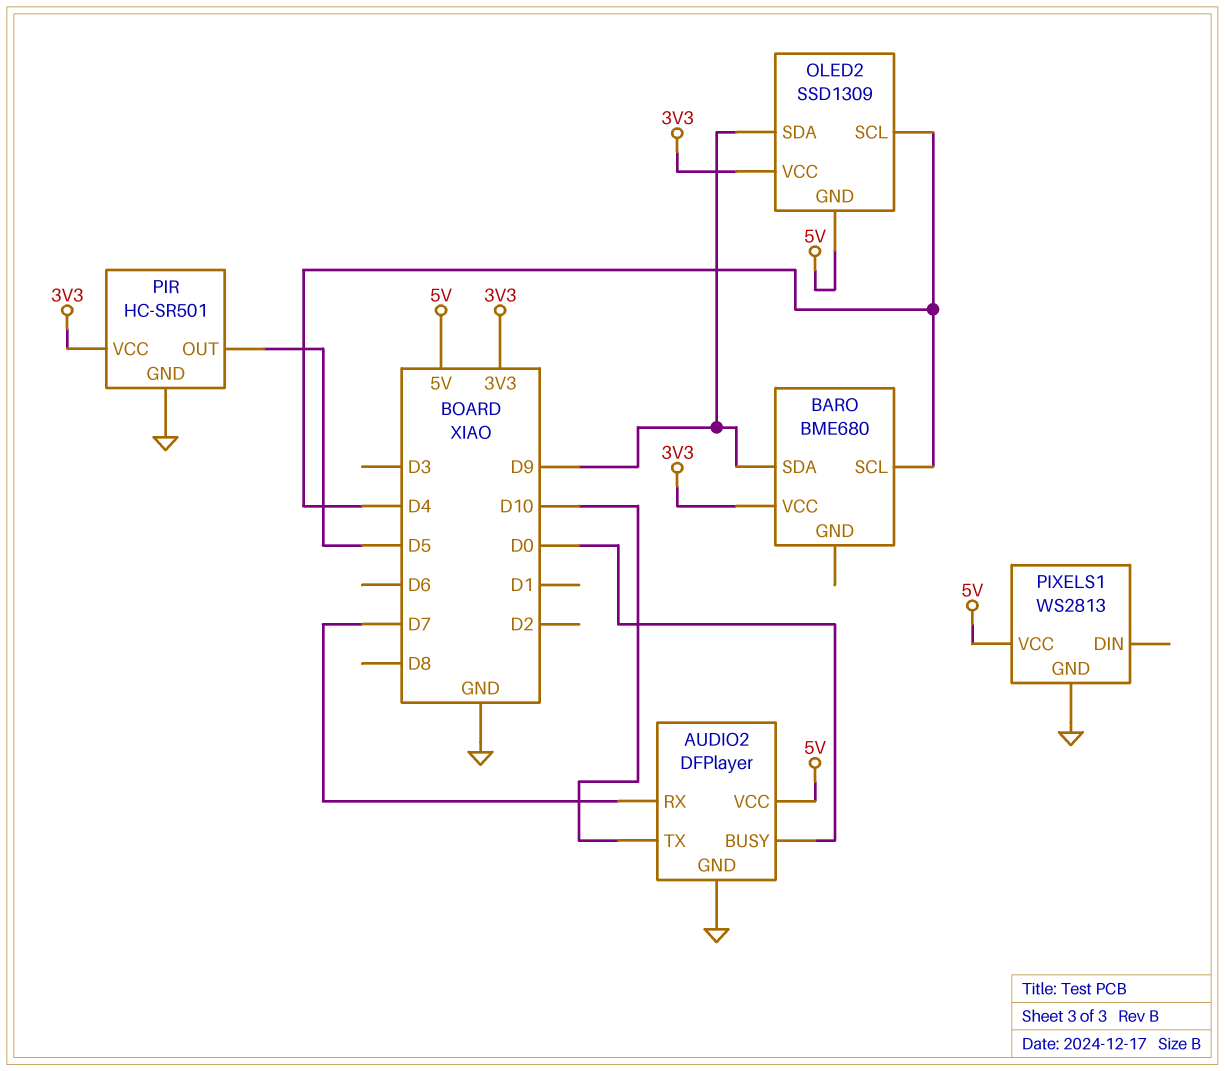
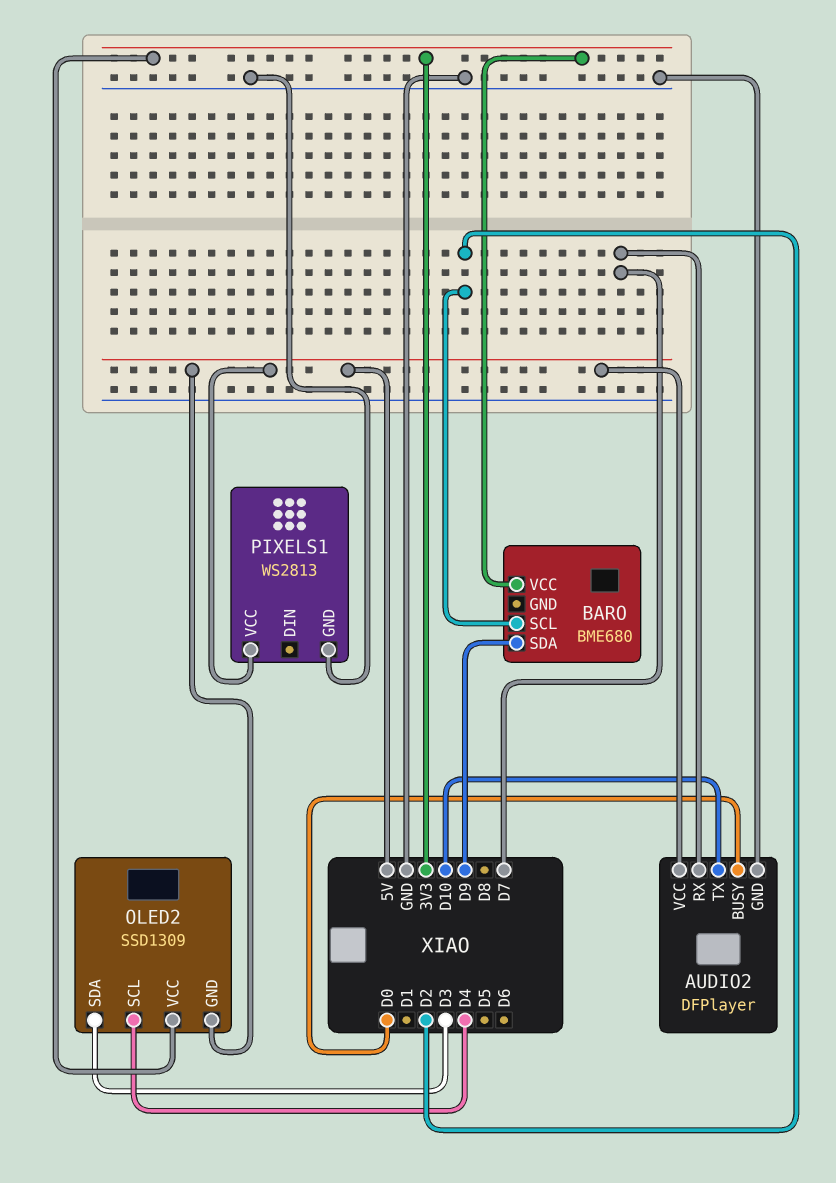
BARO pin SCL: D4 -> D2
OLED2 pin SDA: D9 -> D3
PIR: HC-SR501 -> none
PIR pin GND: GND -> none
PIR pin OUT: D5 -> none
PIR pin VCC: 3V3 -> none

